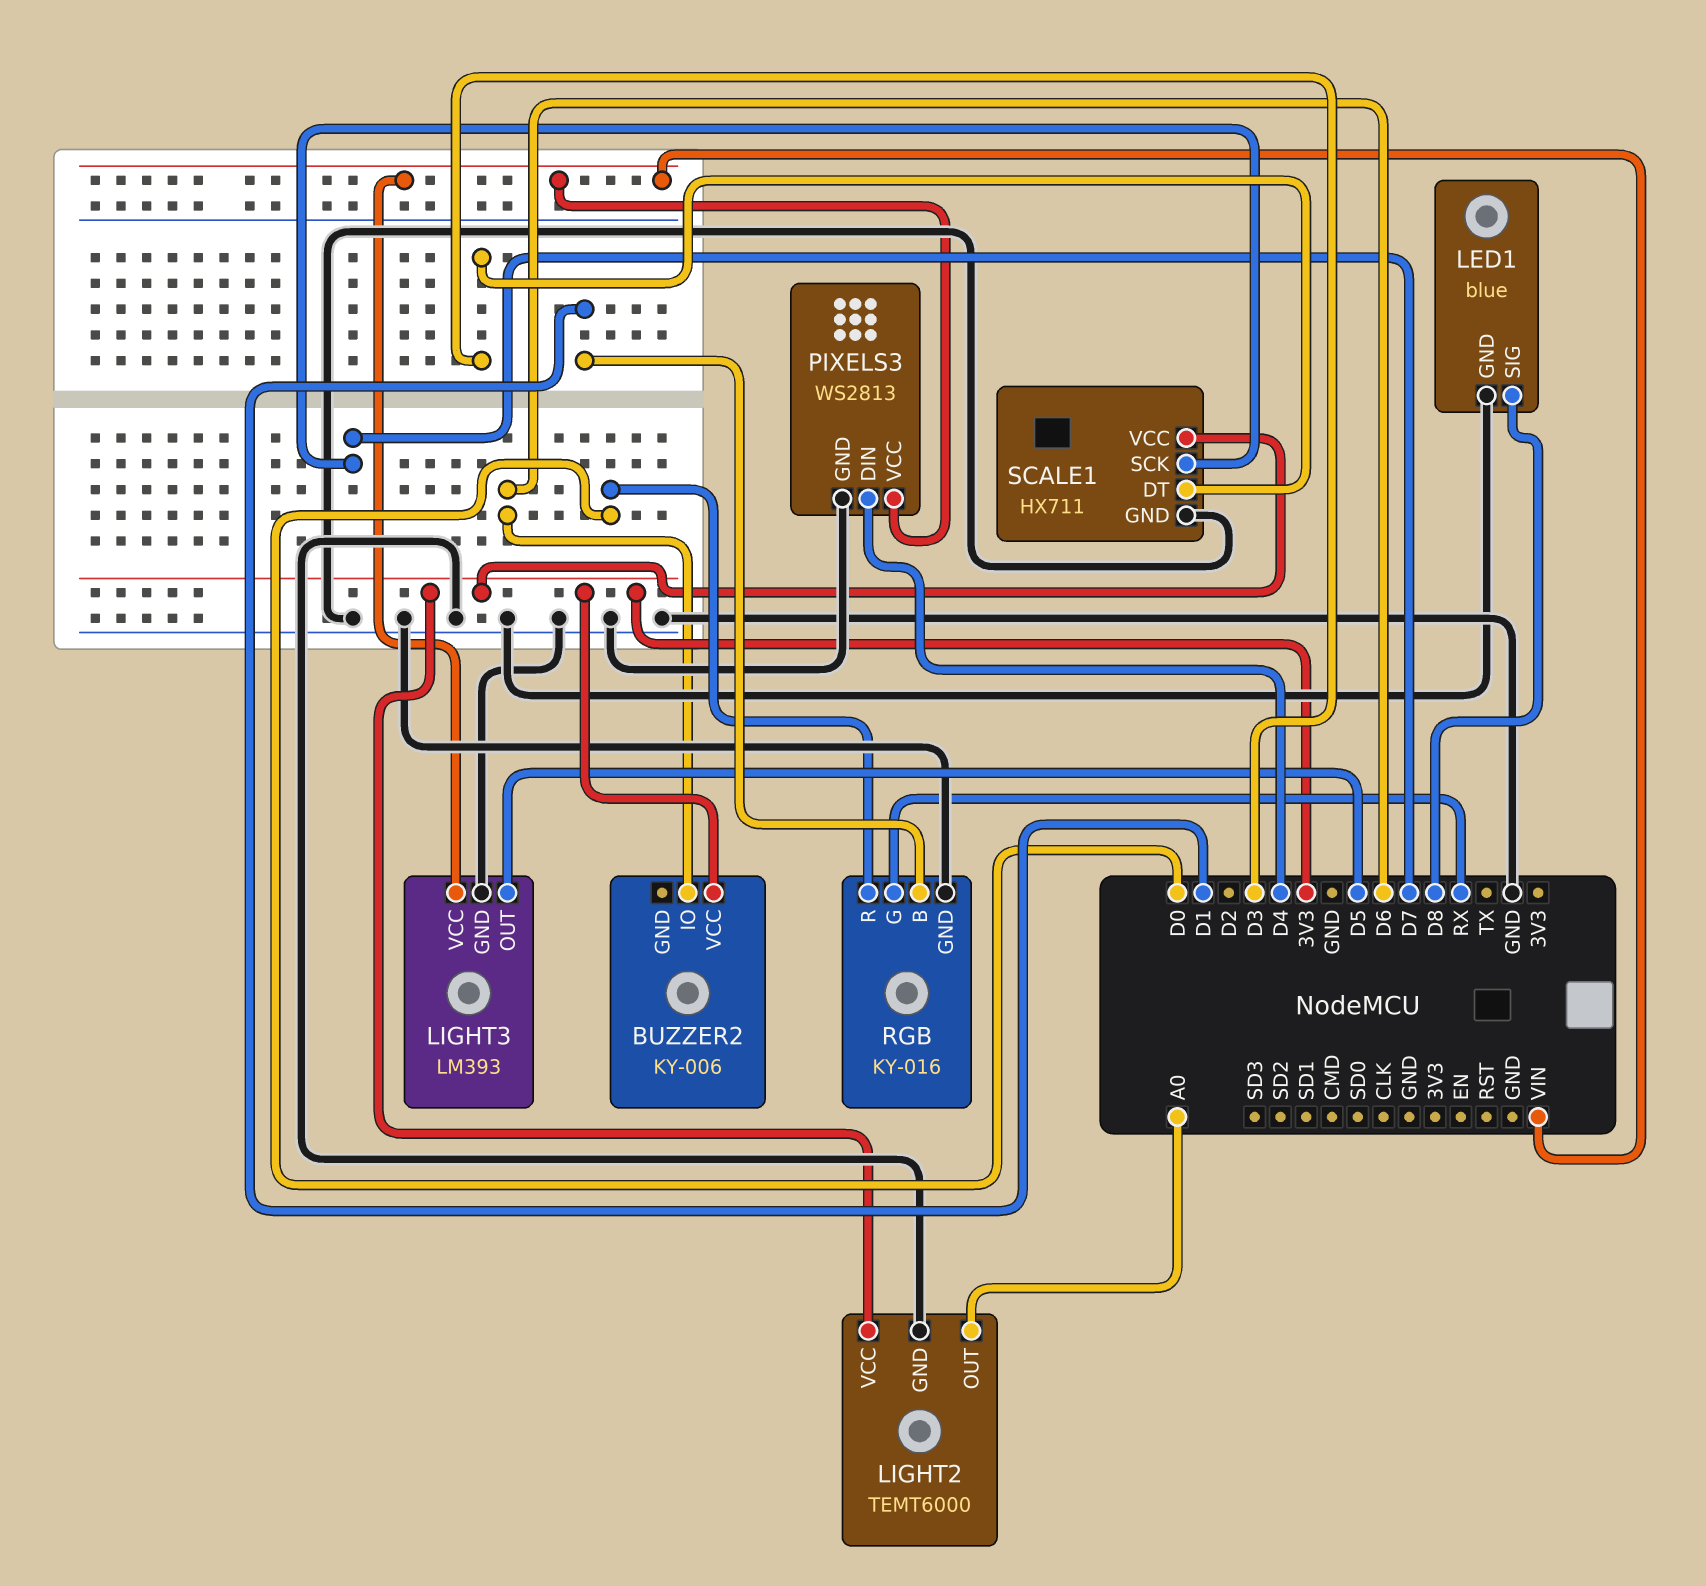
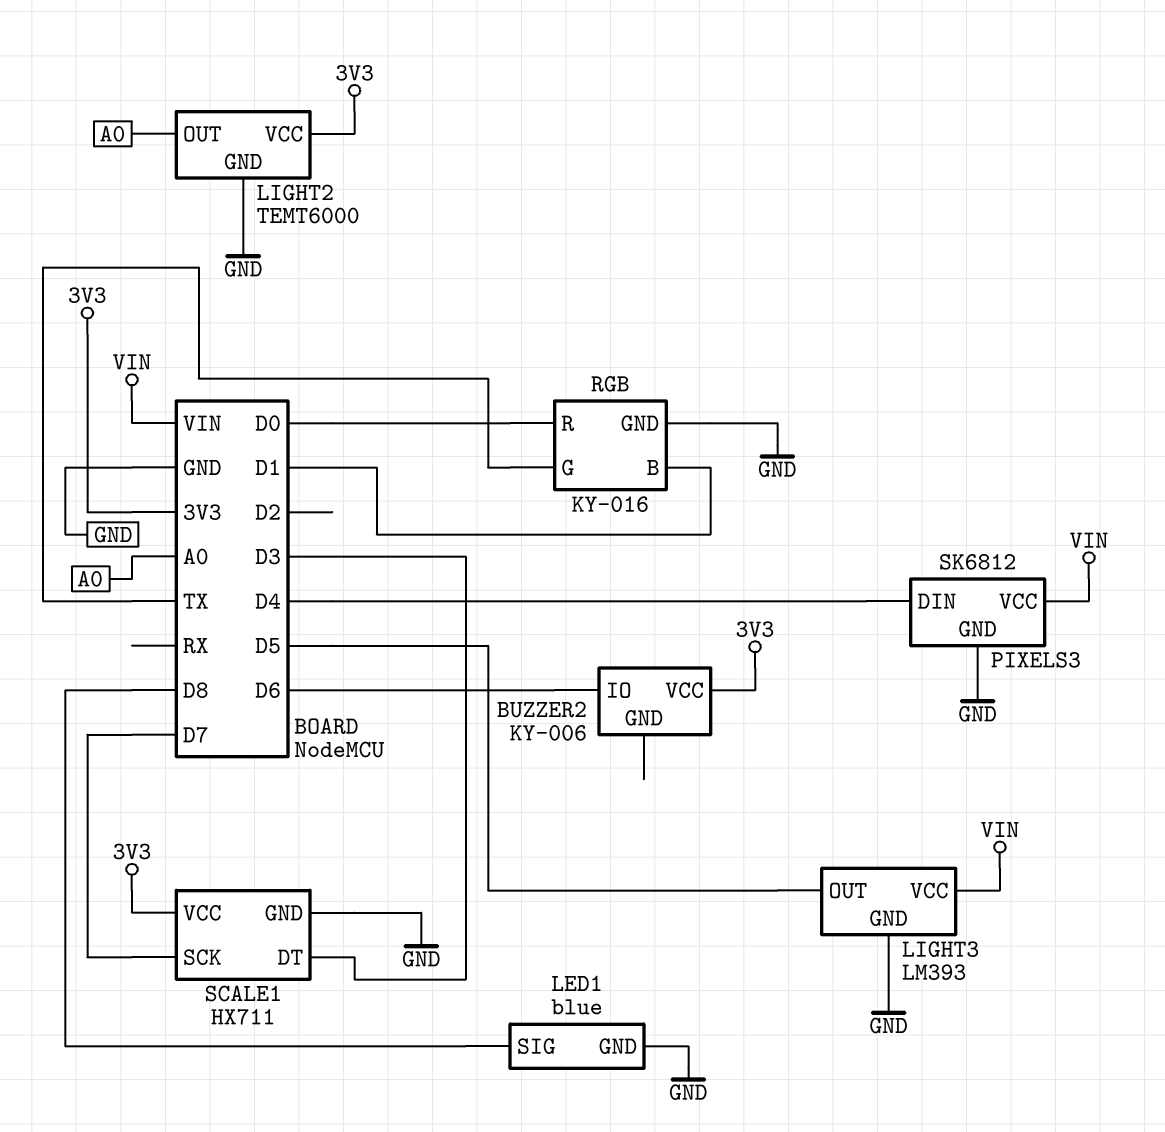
PIXELS3: WS2813 -> SK6812
RGB pin G: RX -> TX

